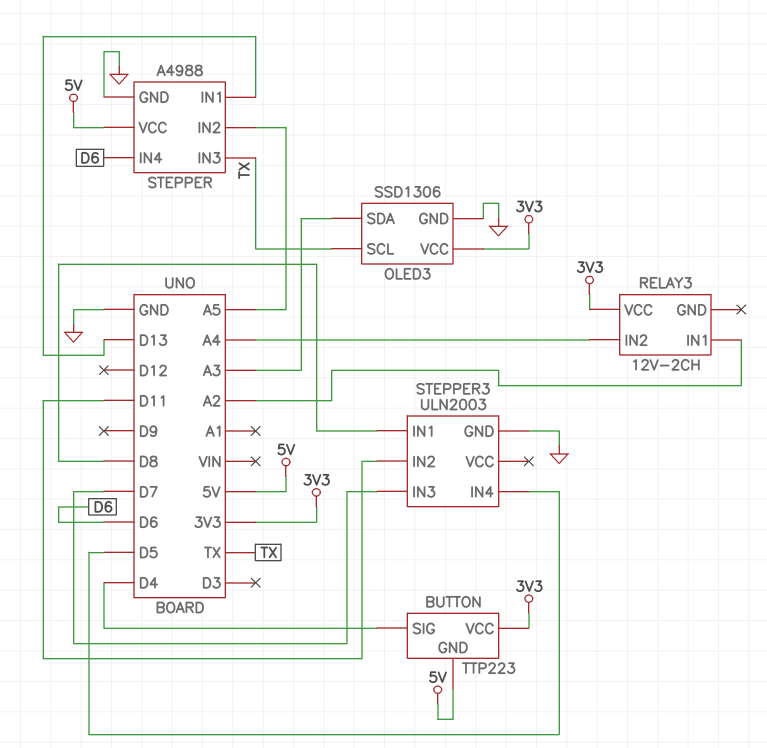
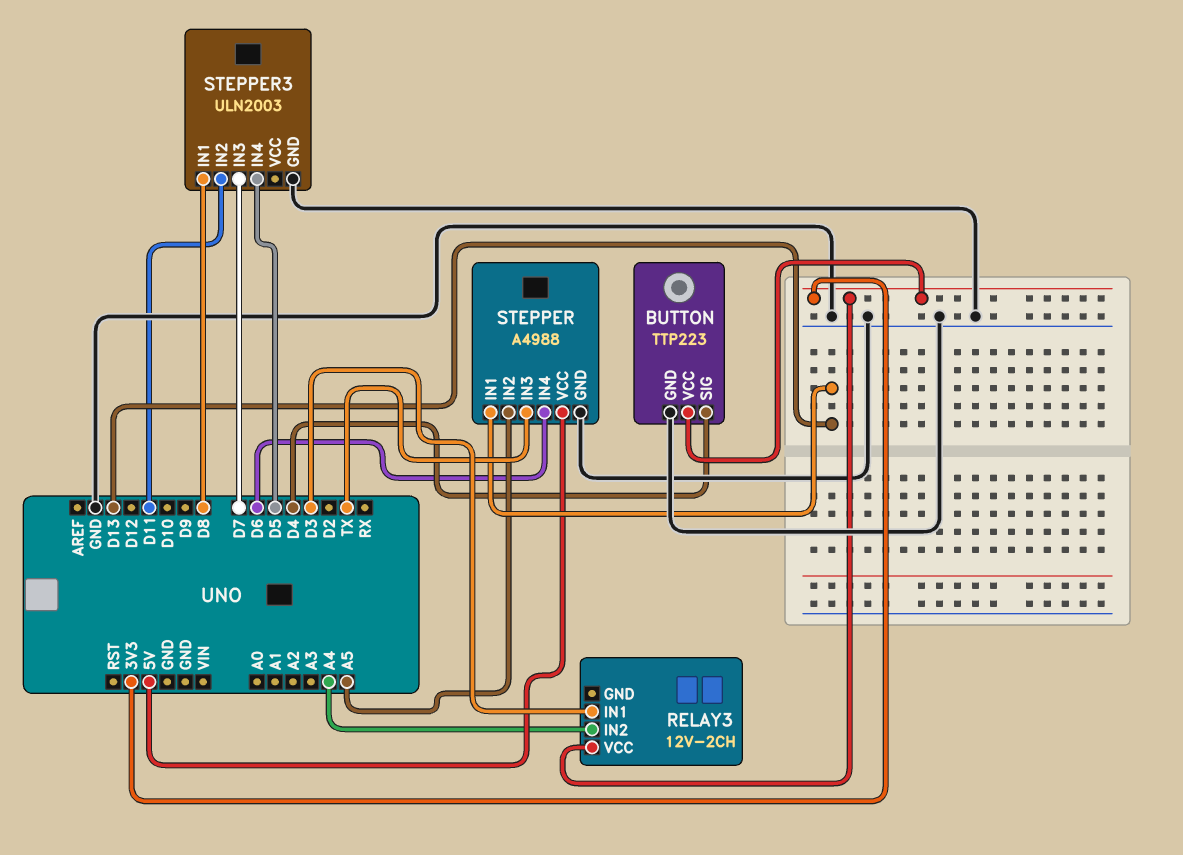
BUTTON pin GND: 5V -> GND
OLED3: SSD1306 -> none
OLED3 pin GND: GND -> none
OLED3 pin SCL: TX -> none
OLED3 pin SDA: A3 -> none
OLED3 pin VCC: 3V3 -> none
RELAY3 pin IN1: A2 -> D3

